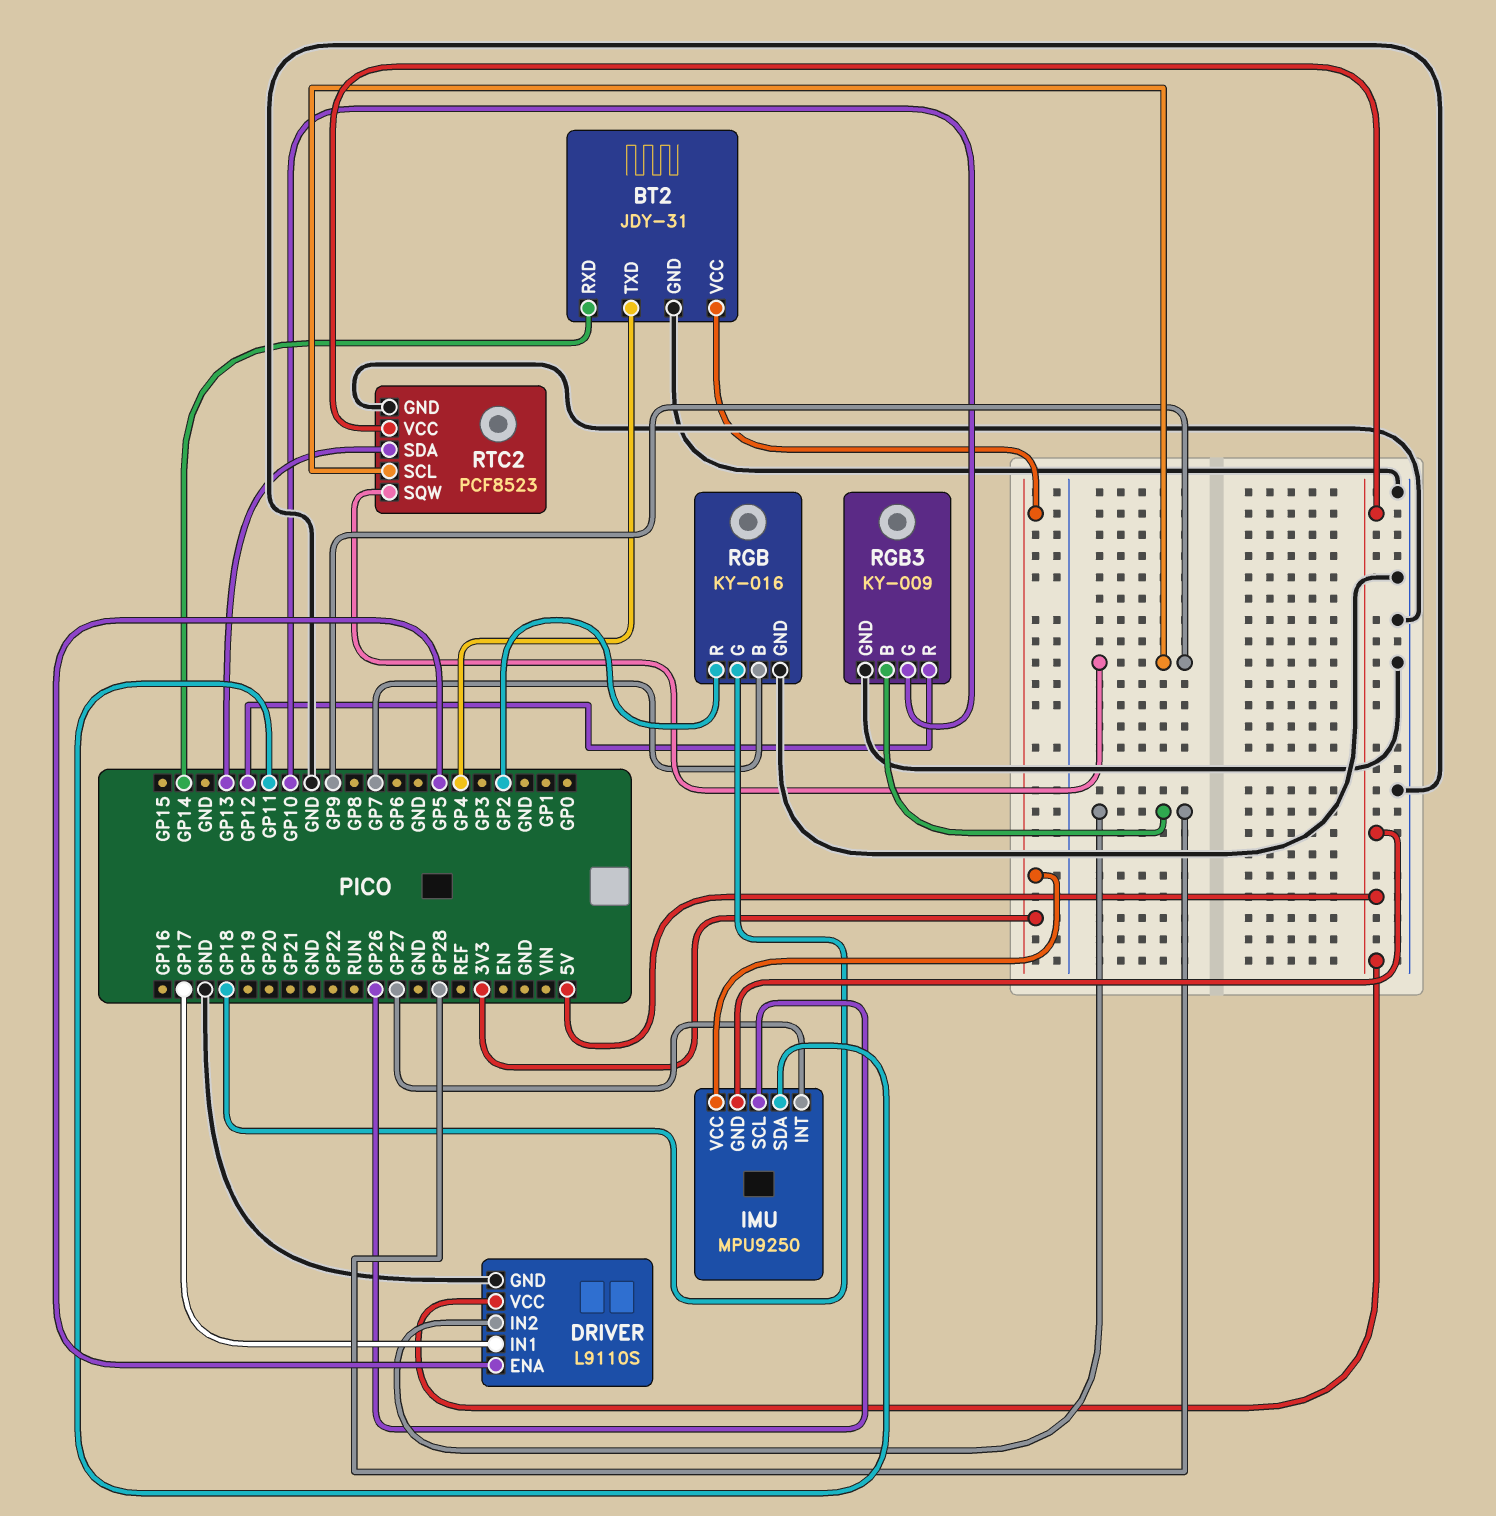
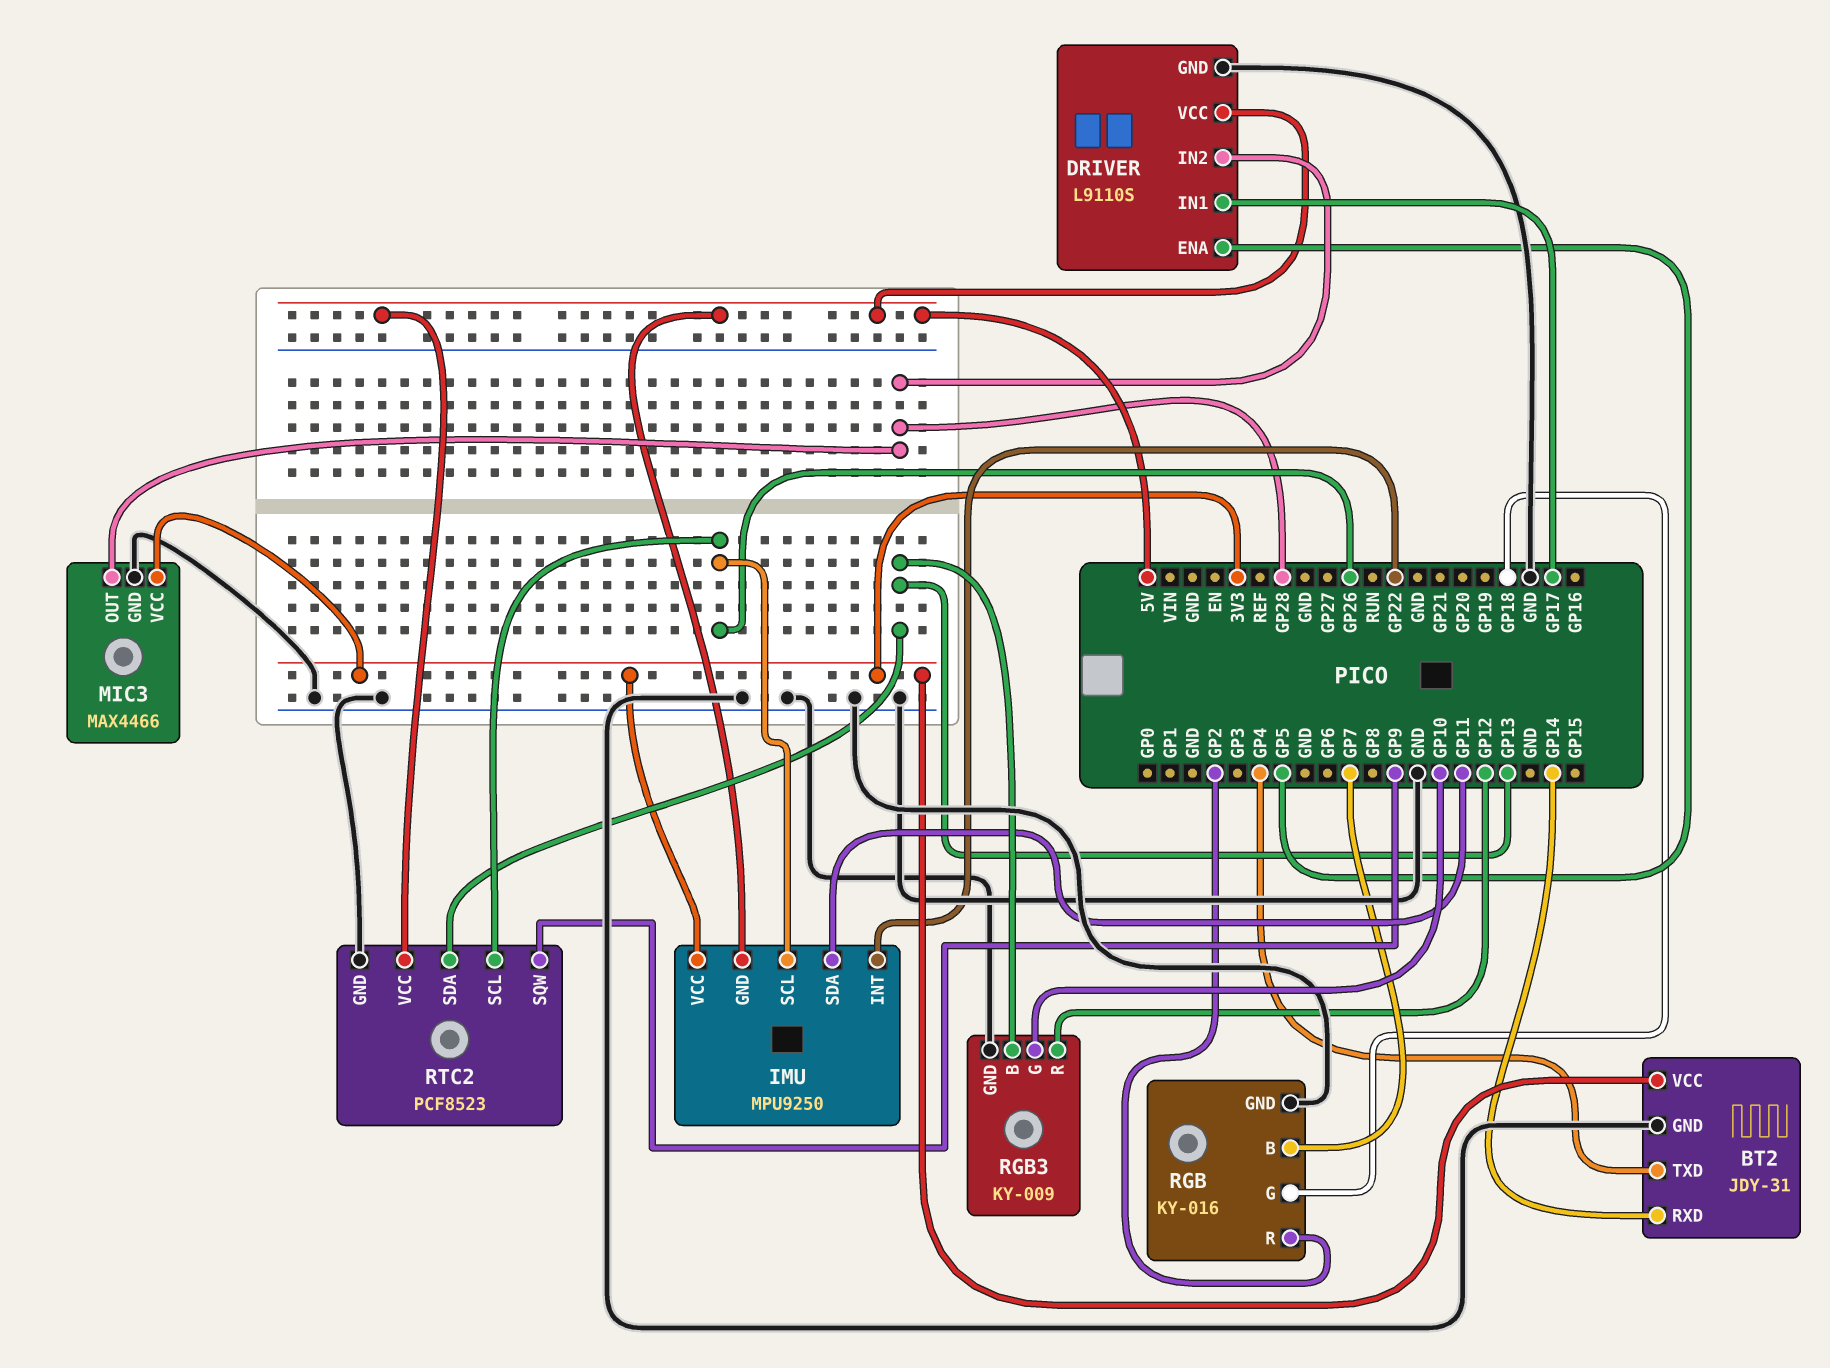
IMU pin INT: GP27 -> GP22
MIC3: none -> MAX4466
MIC3 pin GND: none -> GND
MIC3 pin OUT: none -> GP28
MIC3 pin VCC: none -> 3V3
RGB3 pin B: GP28 -> GP13
RTC2 pin SCL: GP9 -> GP26

